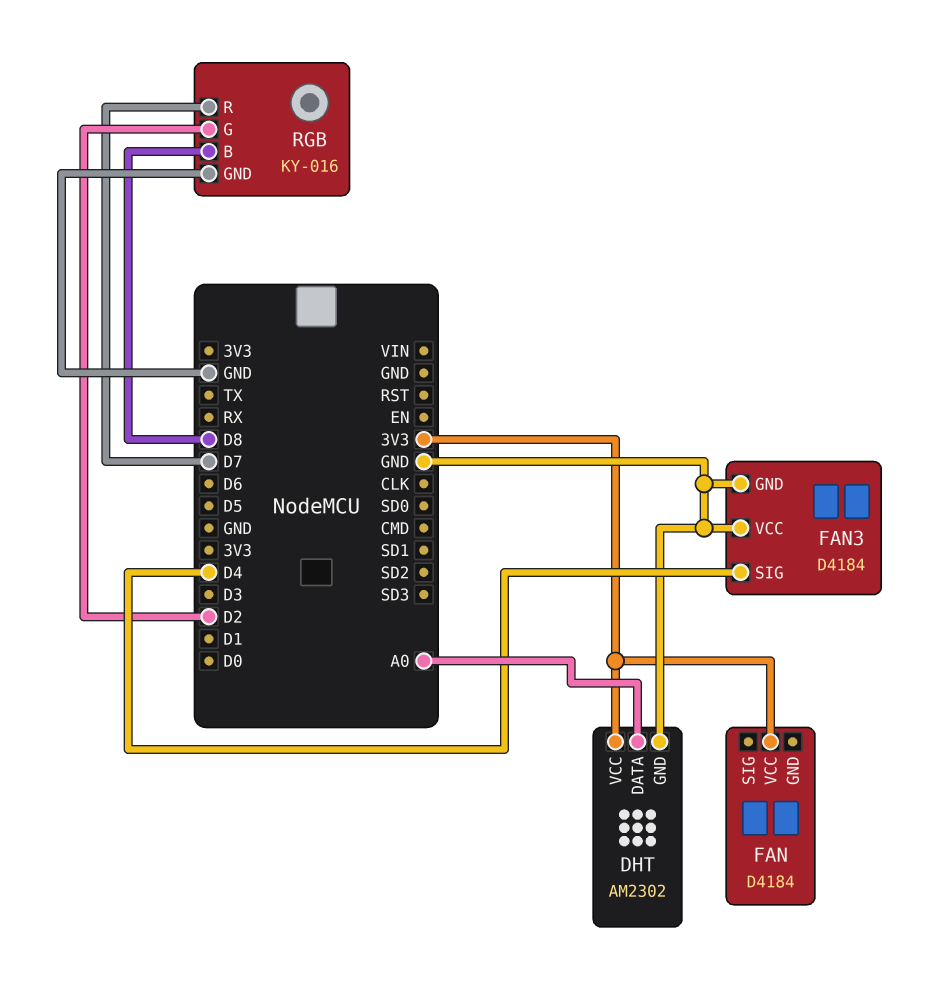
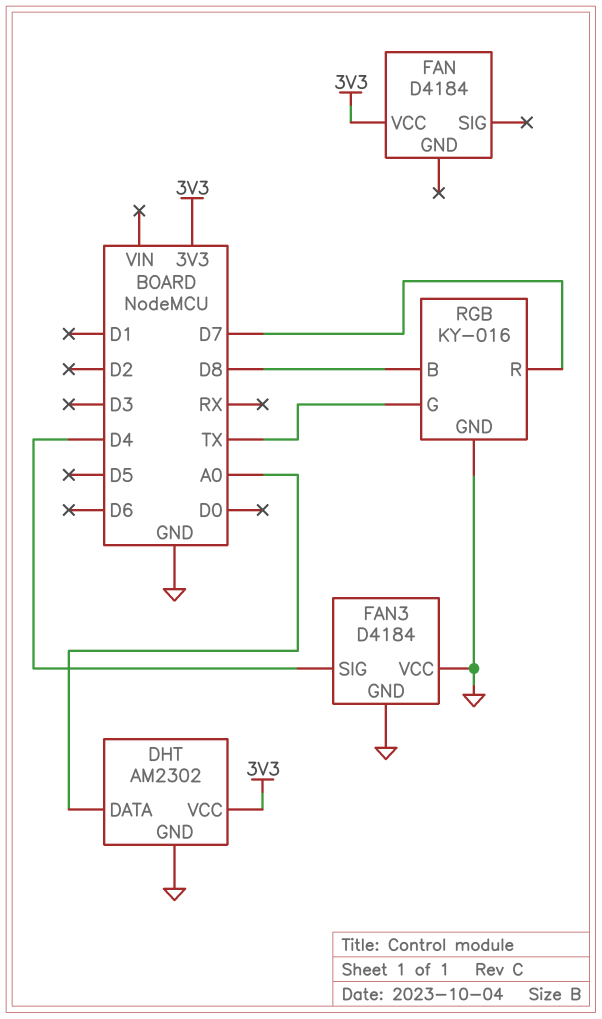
RGB pin G: D2 -> TX

